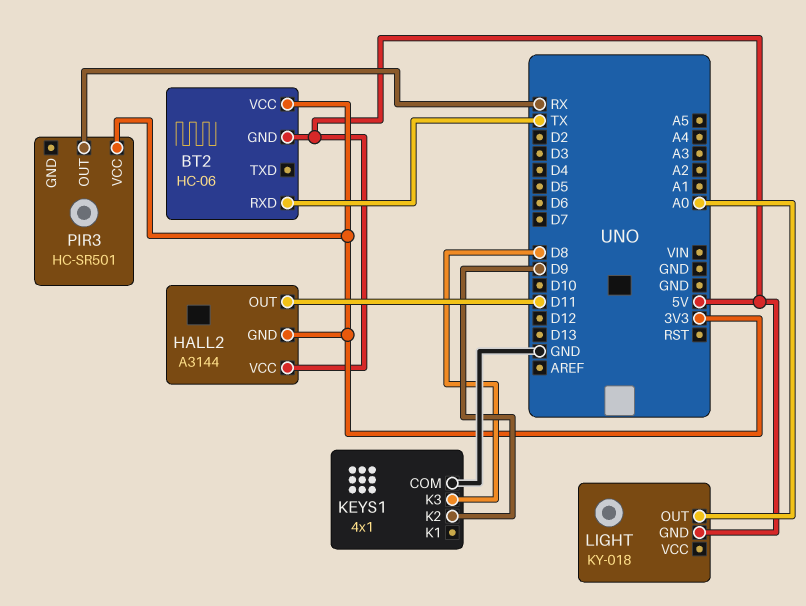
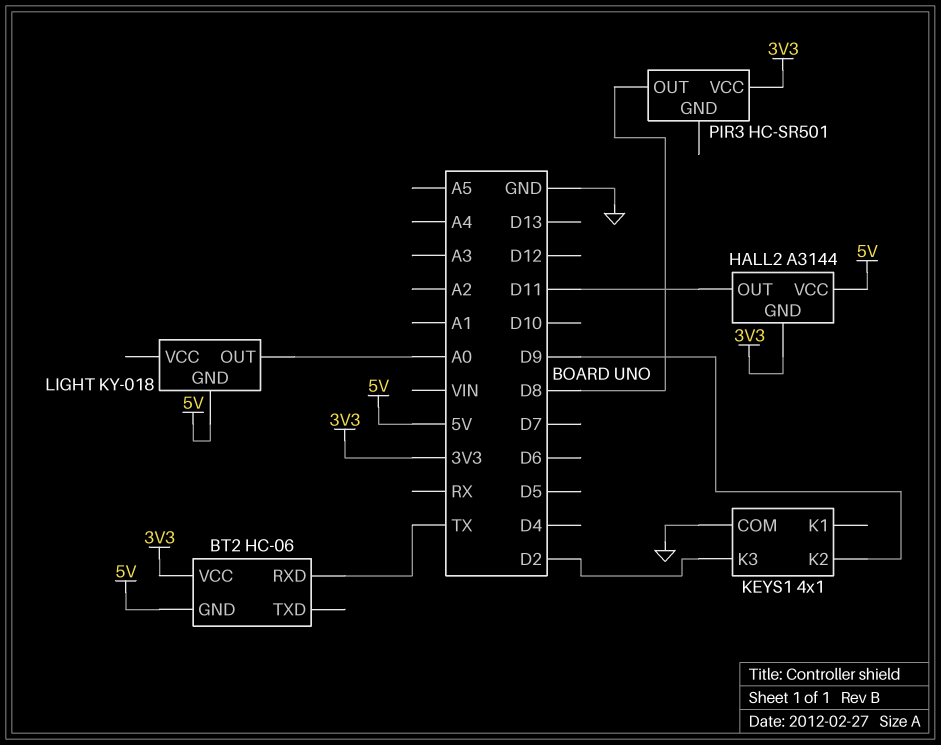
KEYS1 pin K3: D8 -> D2
PIR3 pin OUT: RX -> D8

